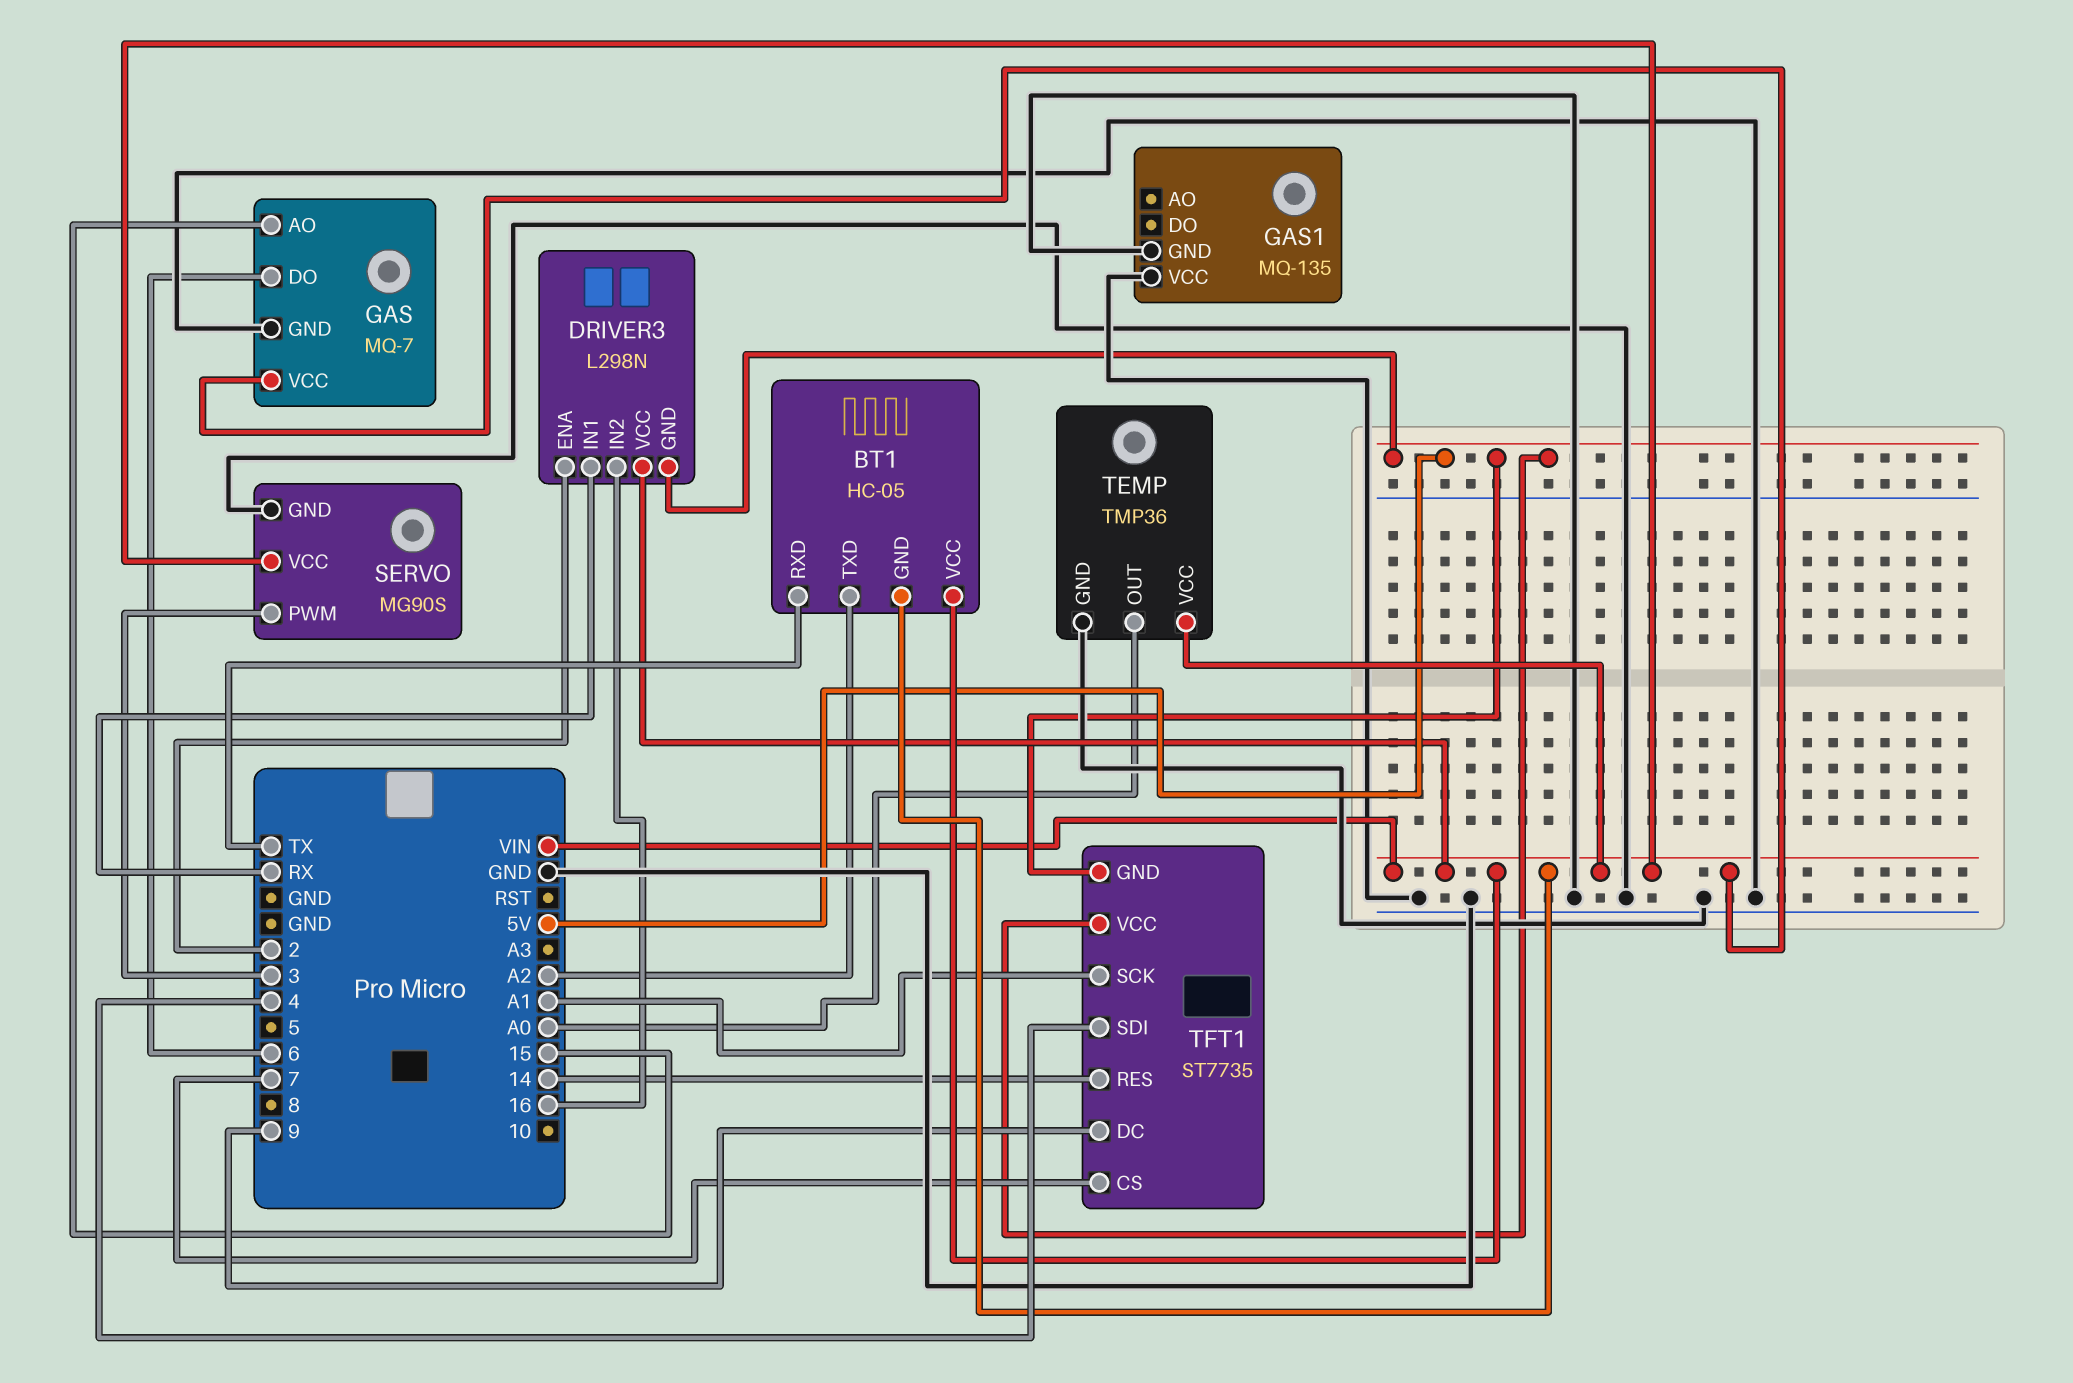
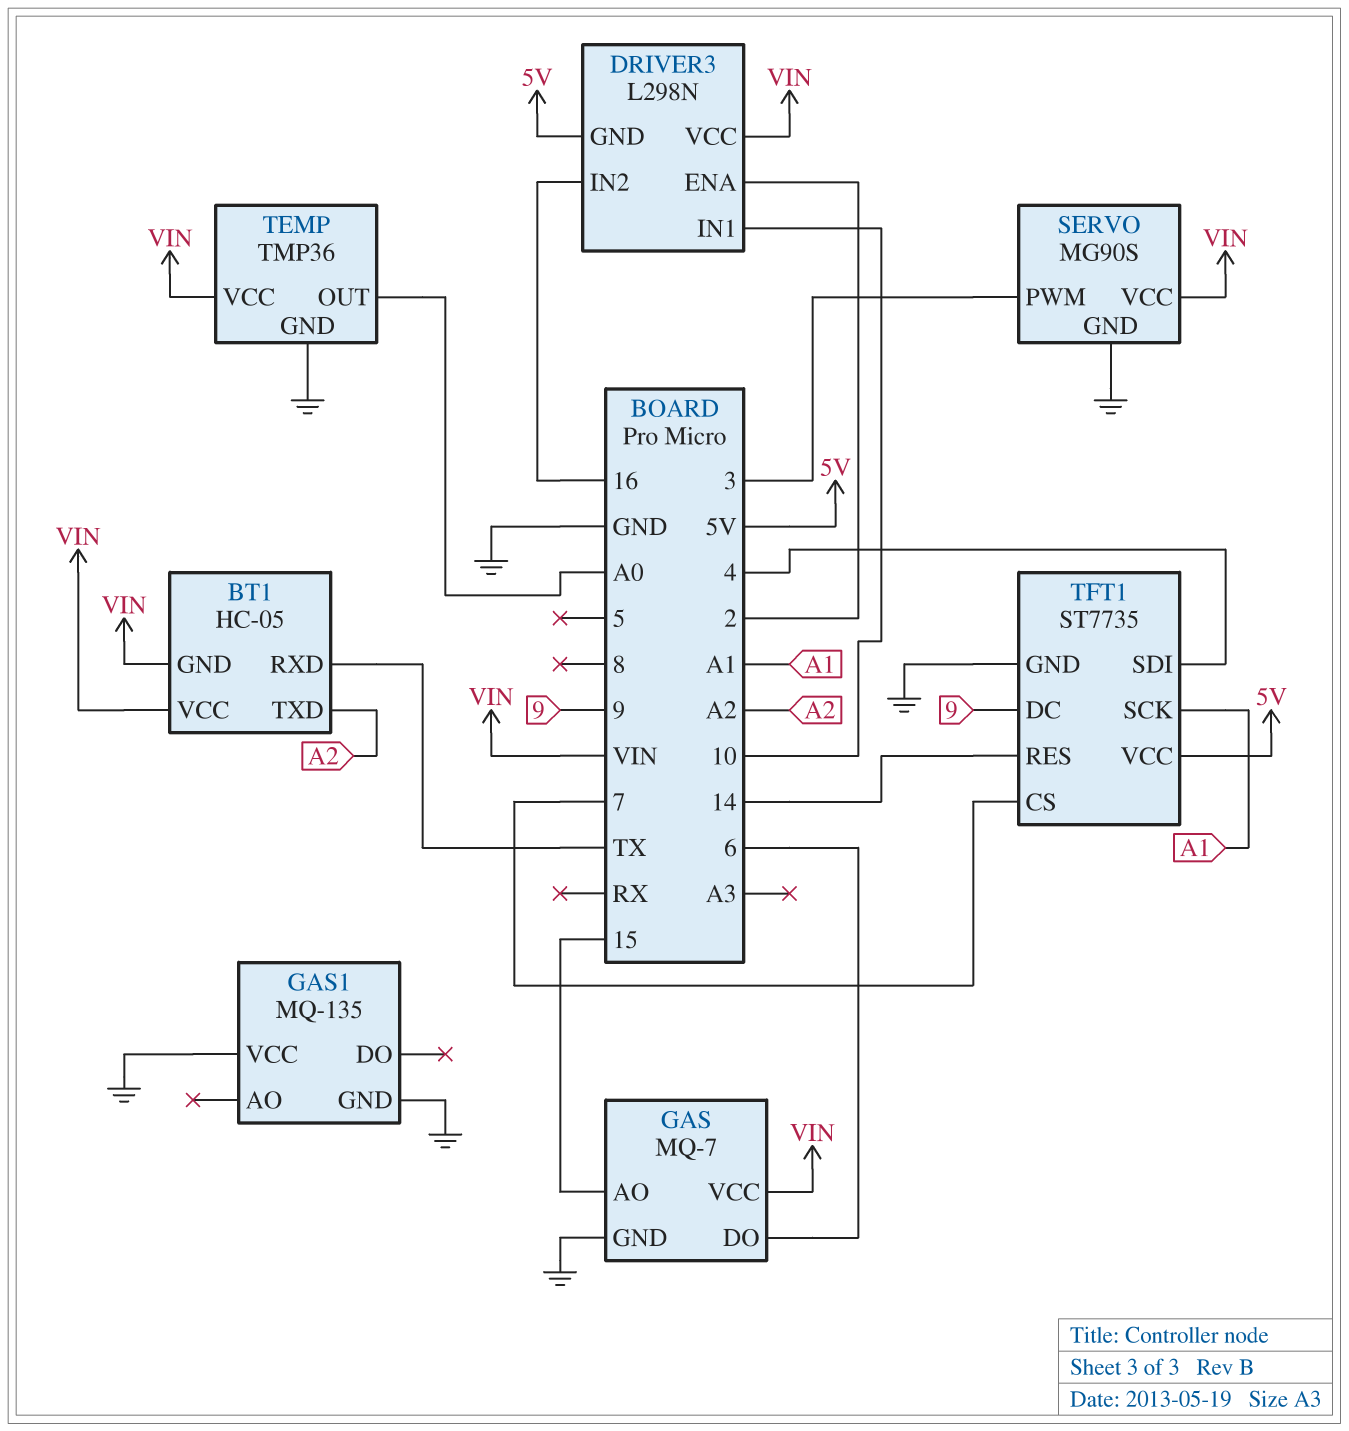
DRIVER3 pin IN1: RX -> 10
TFT1 pin GND: 5V -> GND

